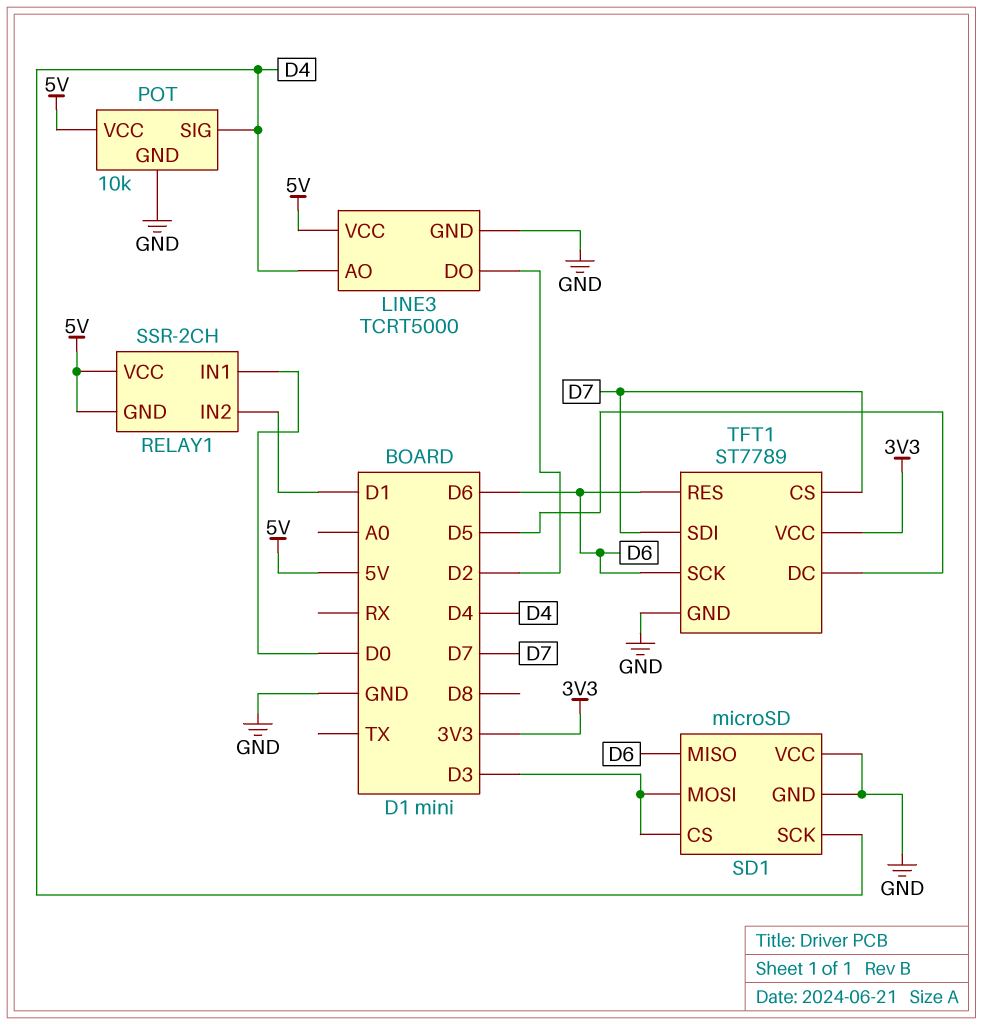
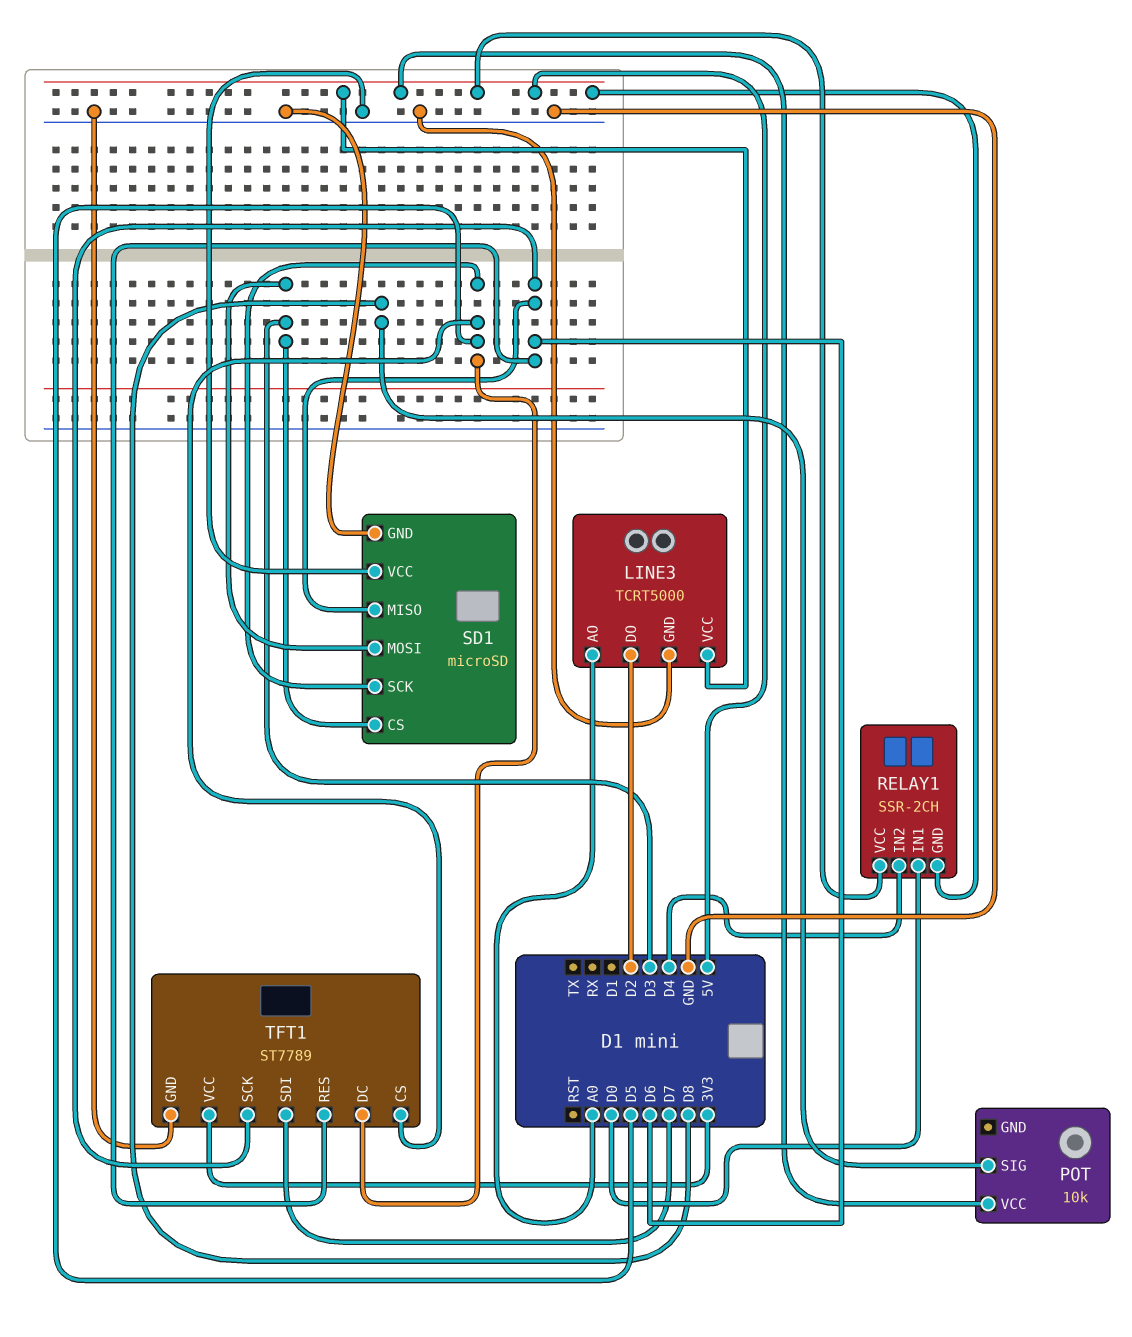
LINE3 pin AO: D4 -> A0
POT pin GND: GND -> none
POT pin SIG: D4 -> D8
RELAY1 pin IN2: D1 -> D4
SD1 pin SCK: D4 -> D5
TFT1 pin CS: D7 -> D5

